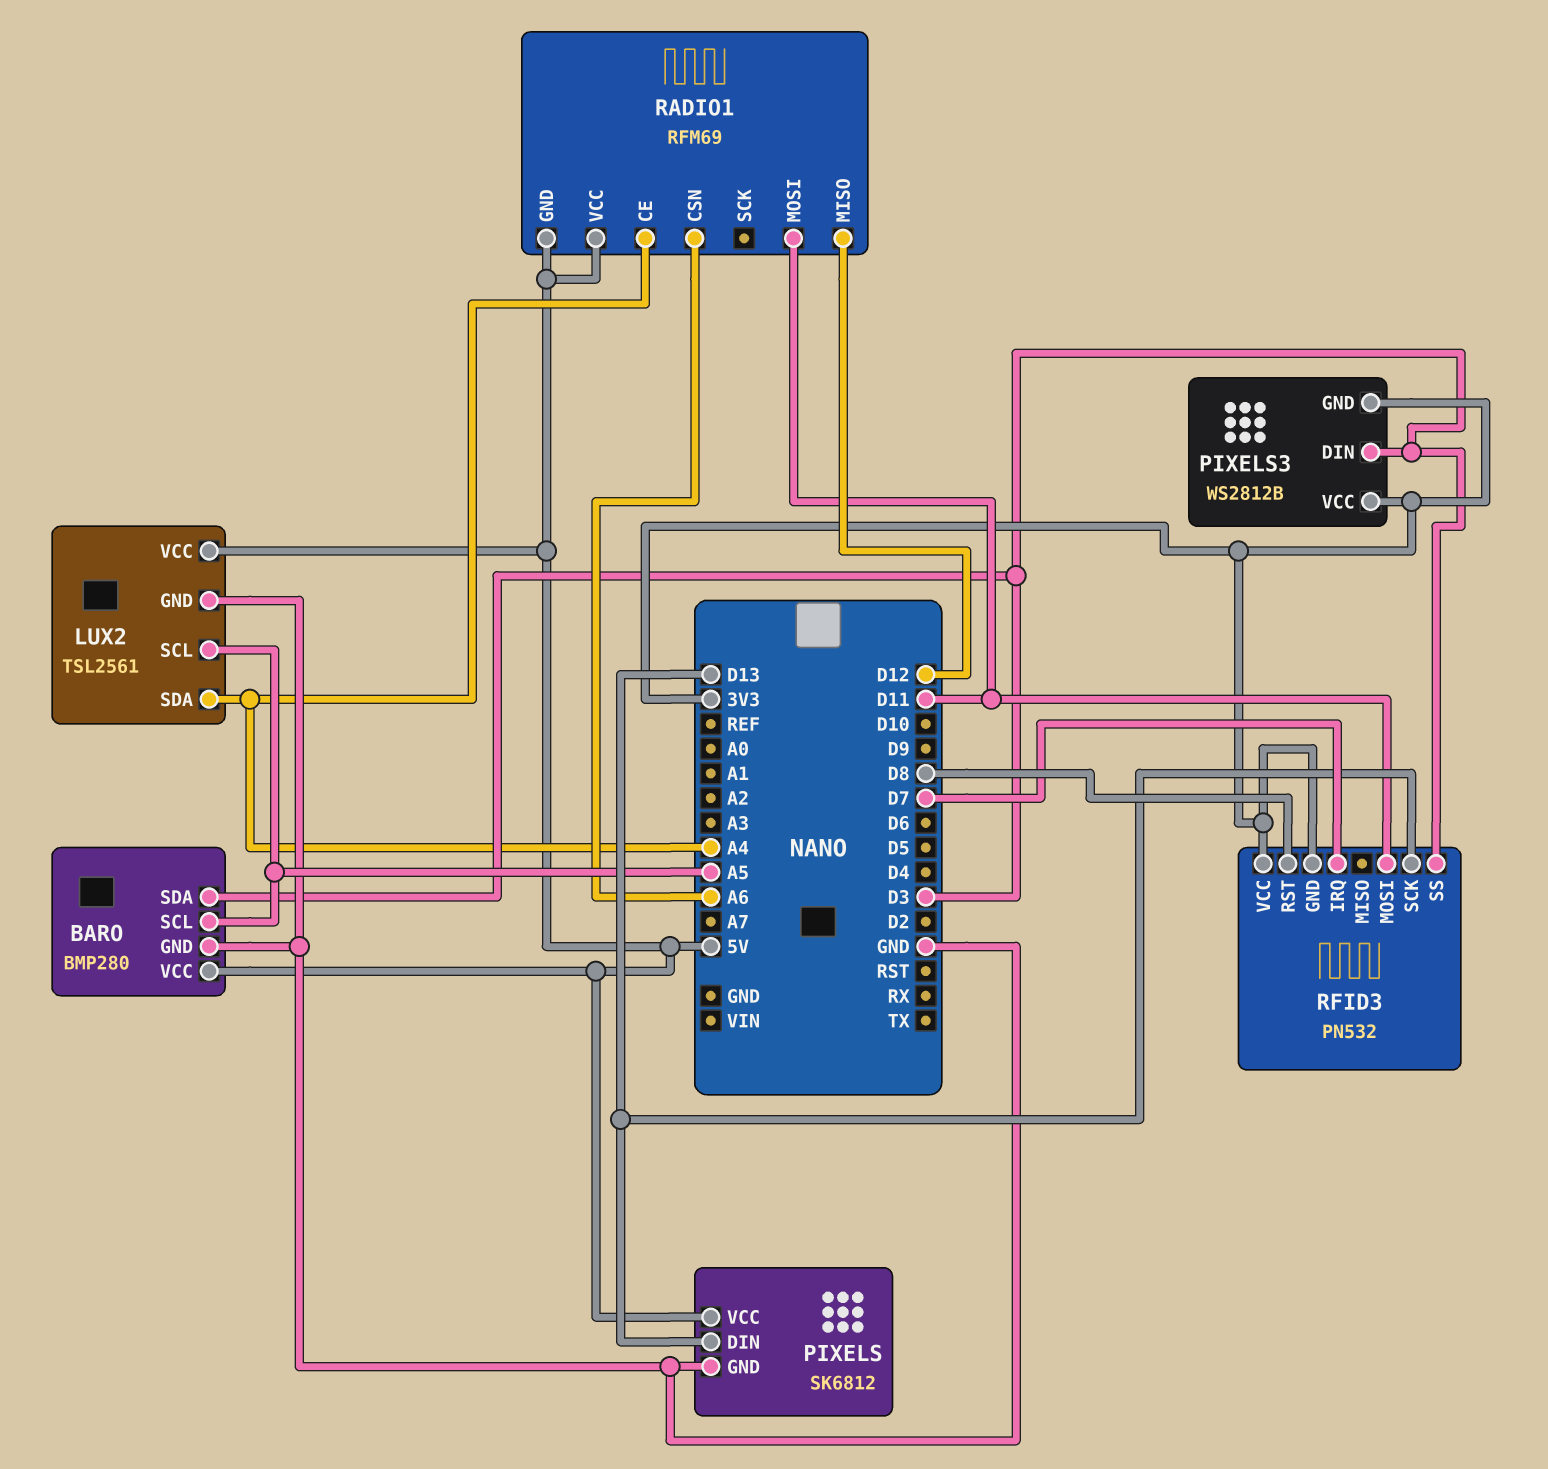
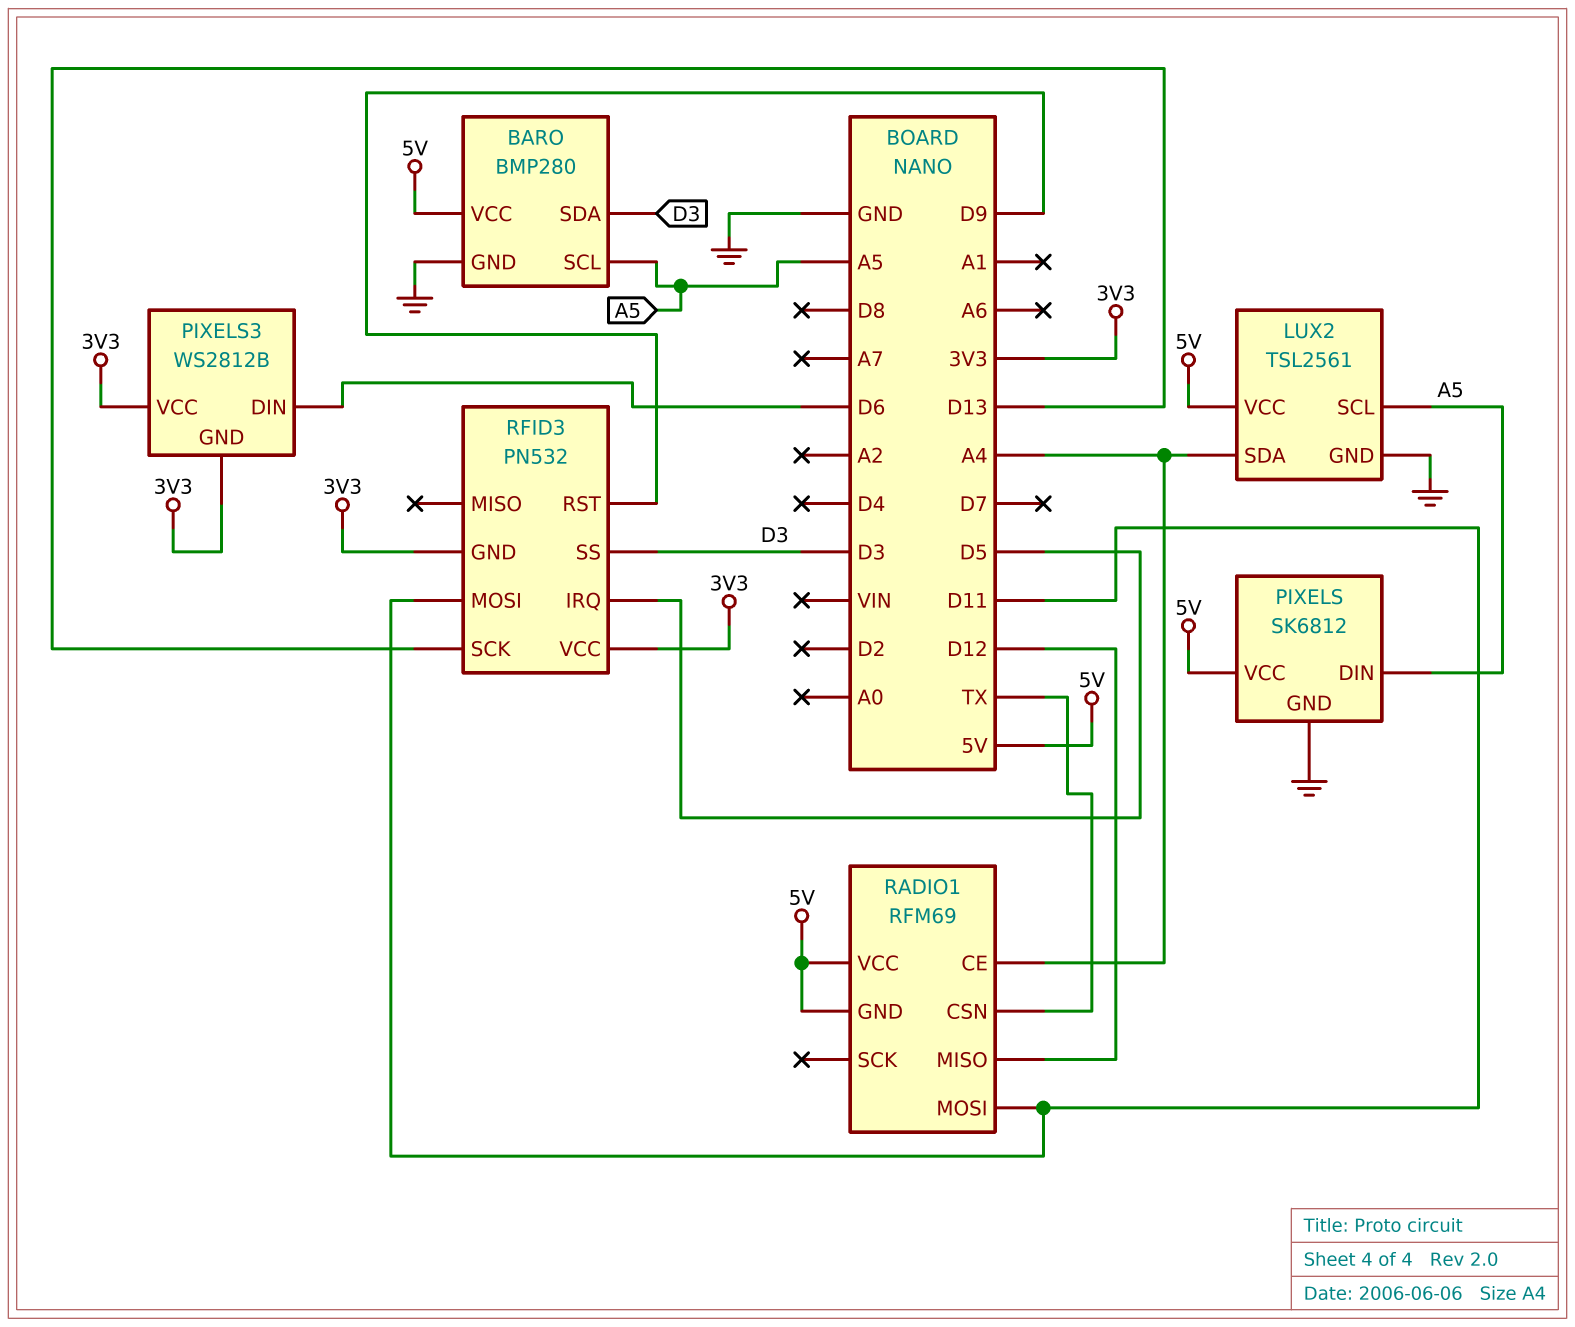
PIXELS pin DIN: D13 -> A5
PIXELS3 pin DIN: D3 -> D6
RADIO1 pin CSN: A6 -> TX
RFID3 pin IRQ: D7 -> D5
RFID3 pin RST: D8 -> D9

